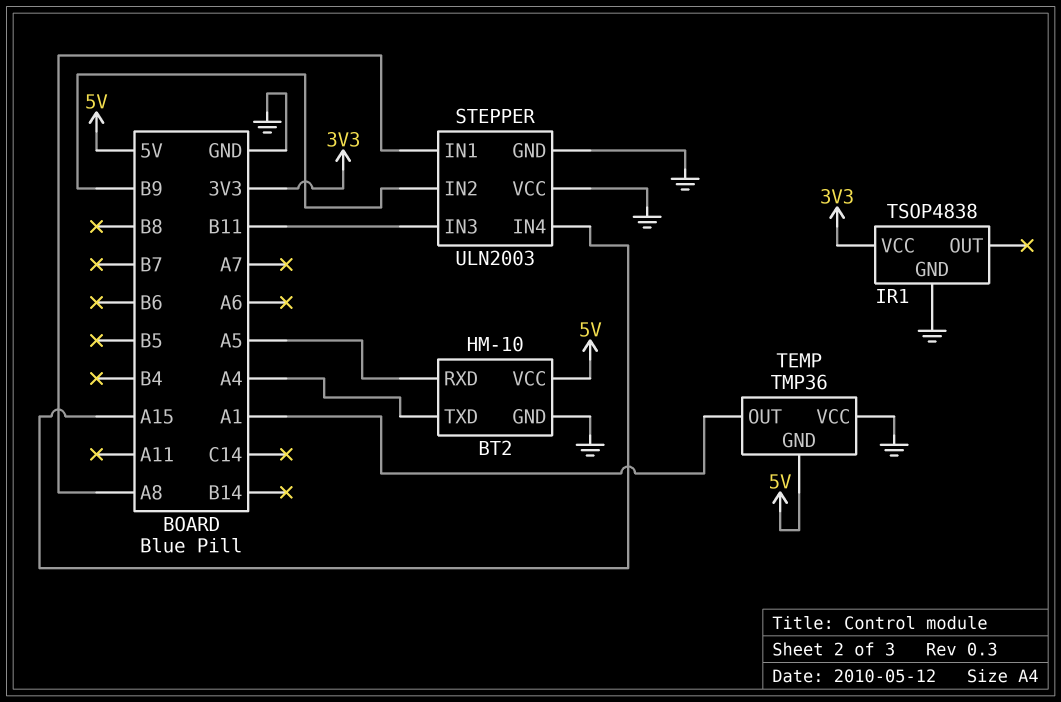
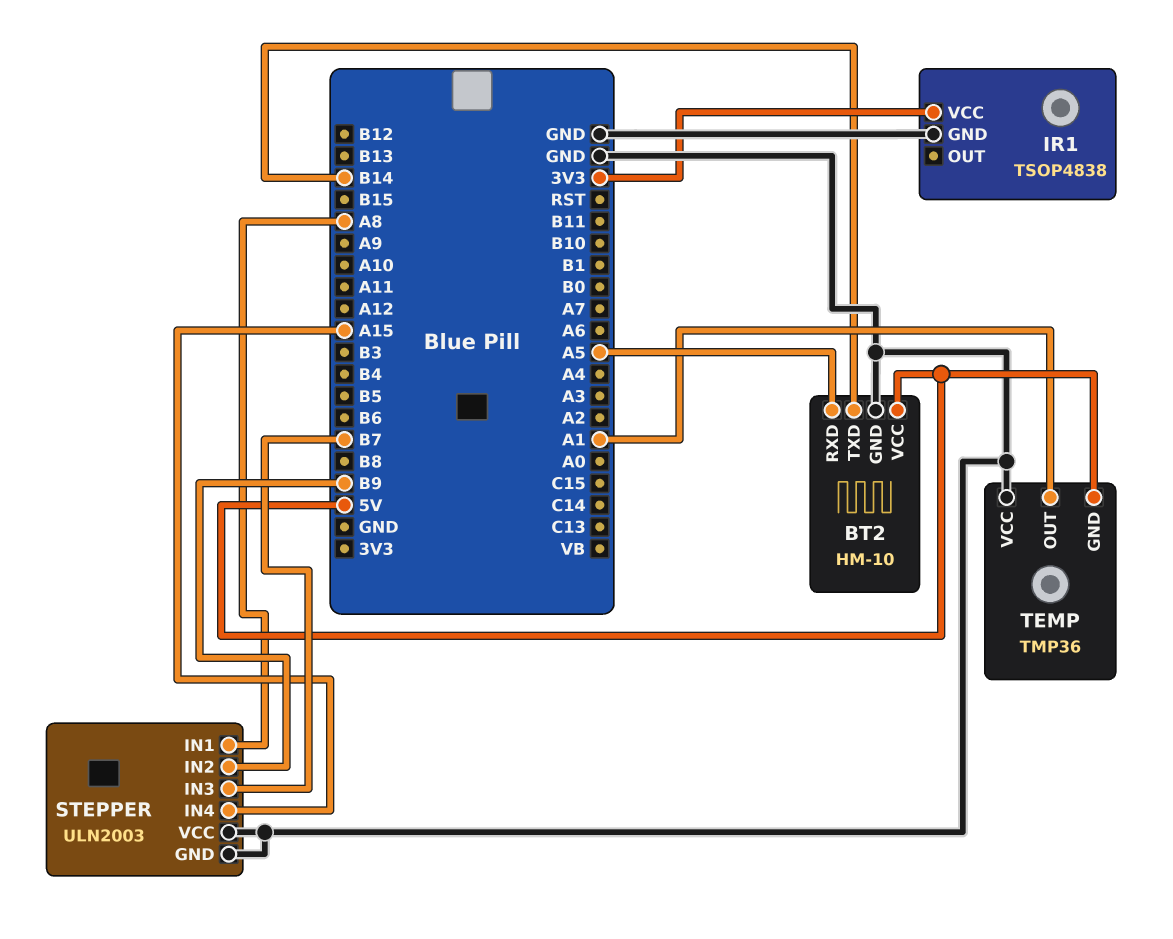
BT2 pin TXD: A4 -> B14
STEPPER pin IN3: B11 -> B7

